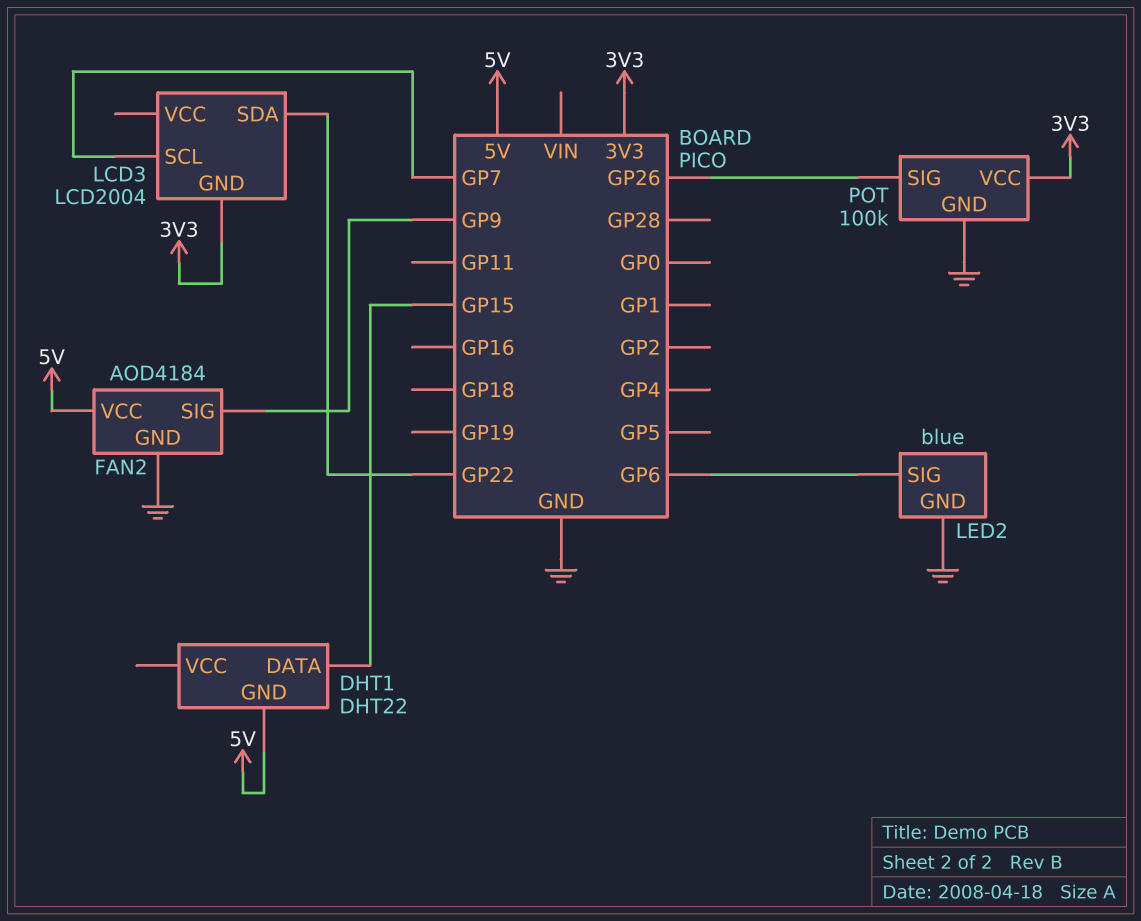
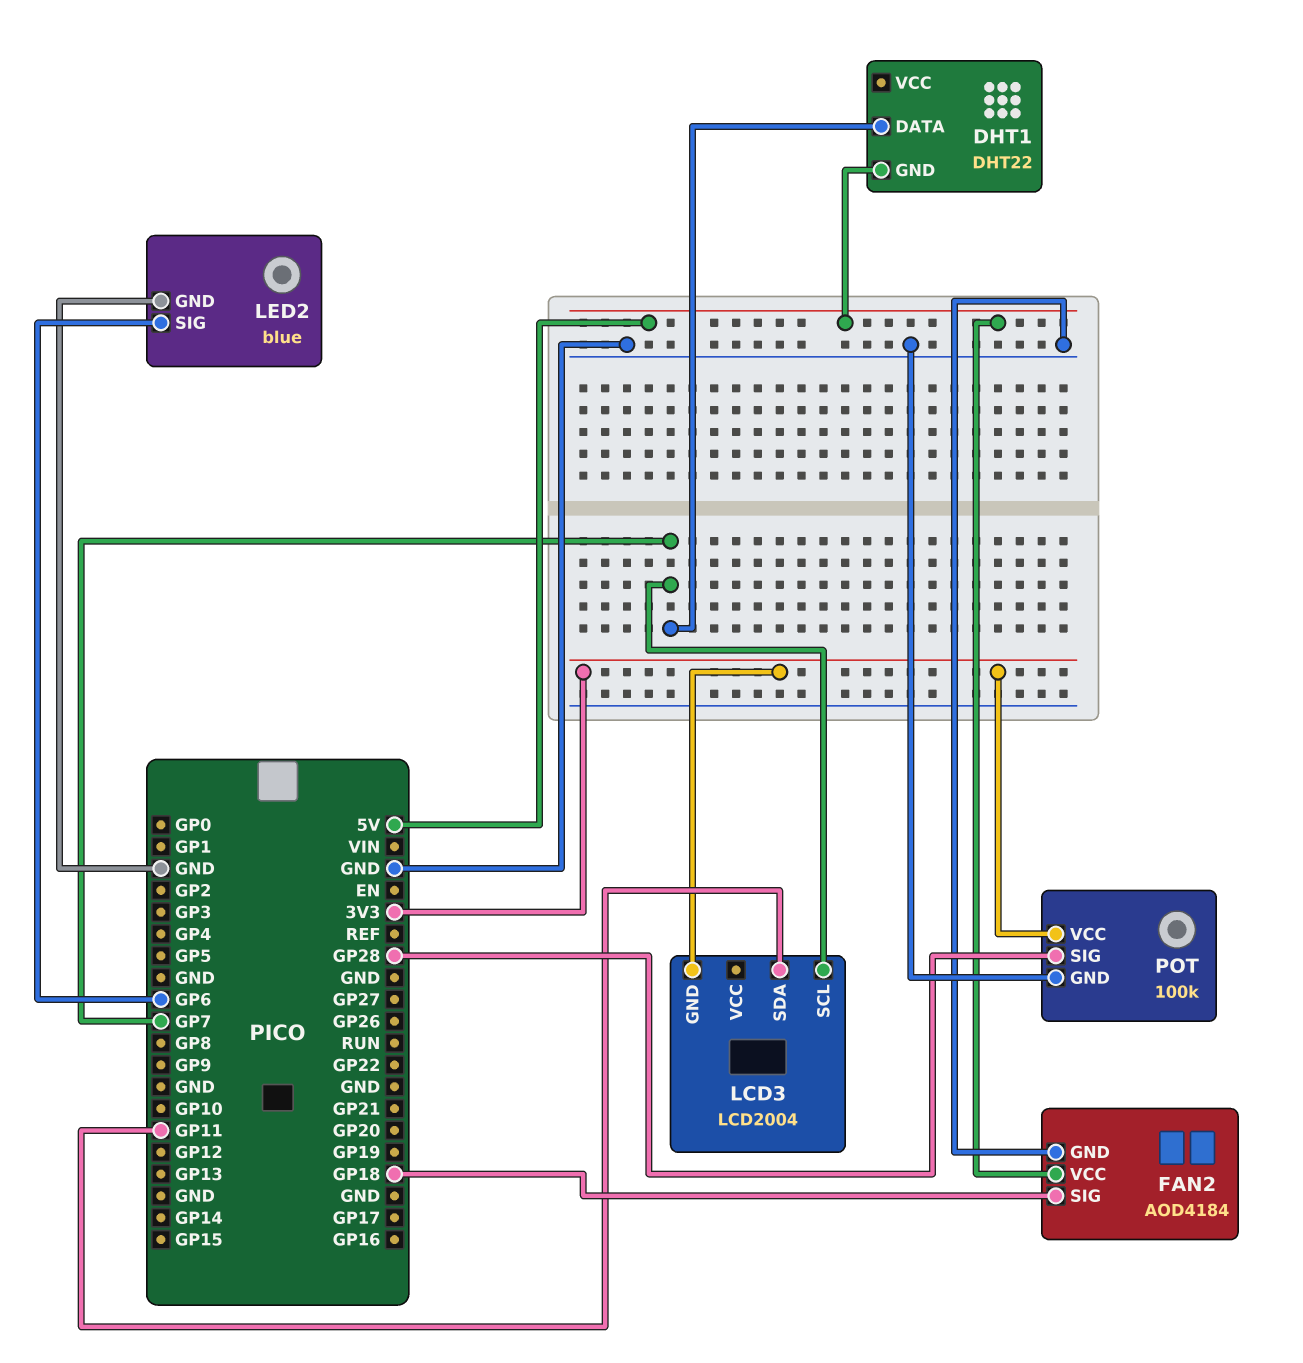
DHT1 pin DATA: GP15 -> GP7
FAN2 pin SIG: GP9 -> GP18
LCD3 pin SDA: GP22 -> GP11
POT pin SIG: GP26 -> GP28

